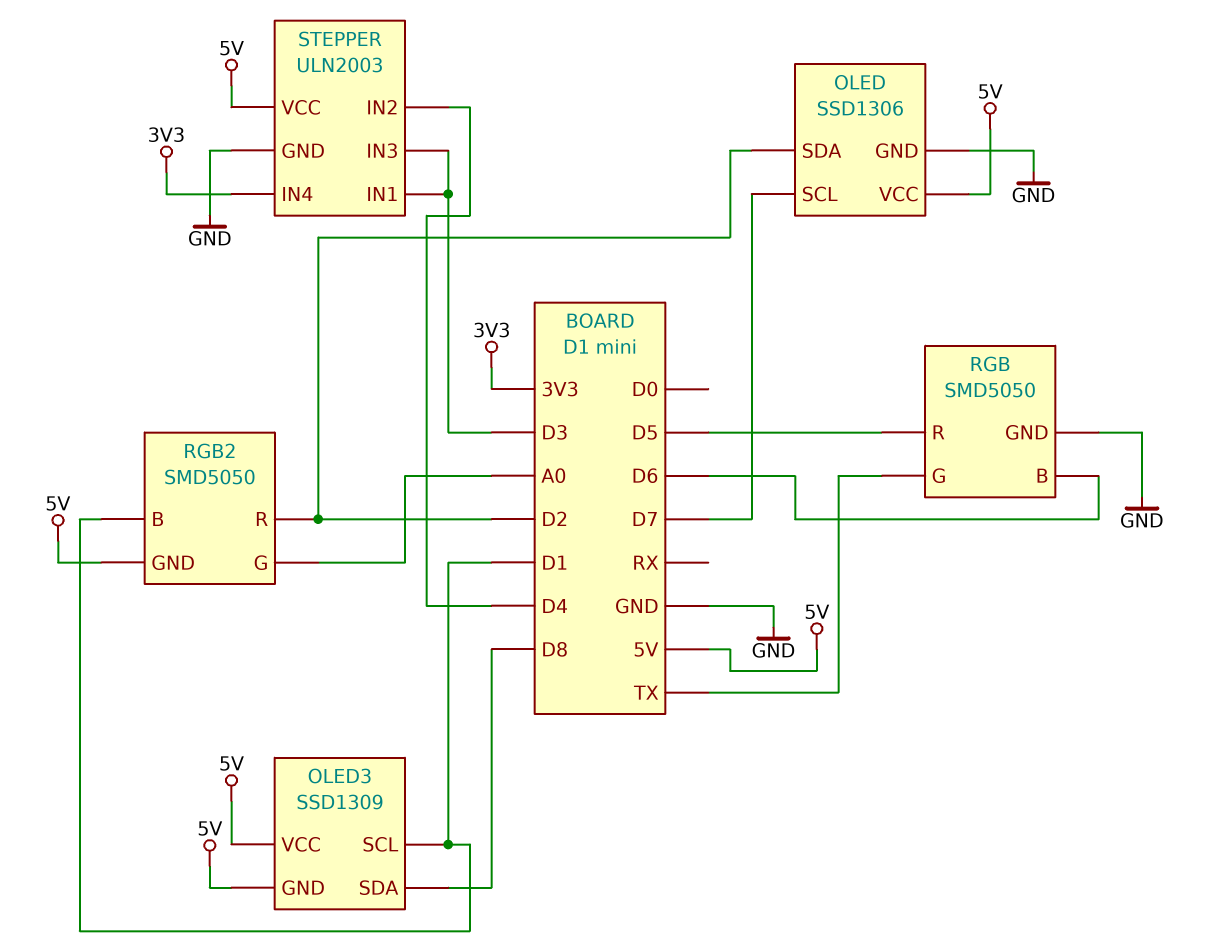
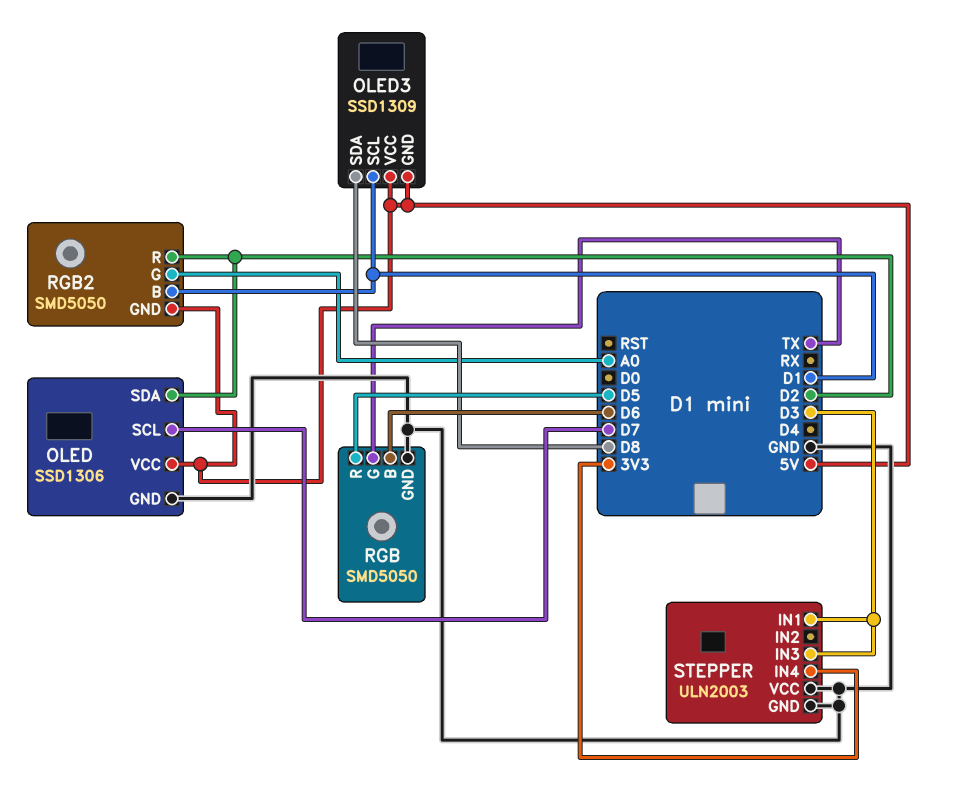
STEPPER pin IN2: D4 -> none
STEPPER pin VCC: 5V -> GND

